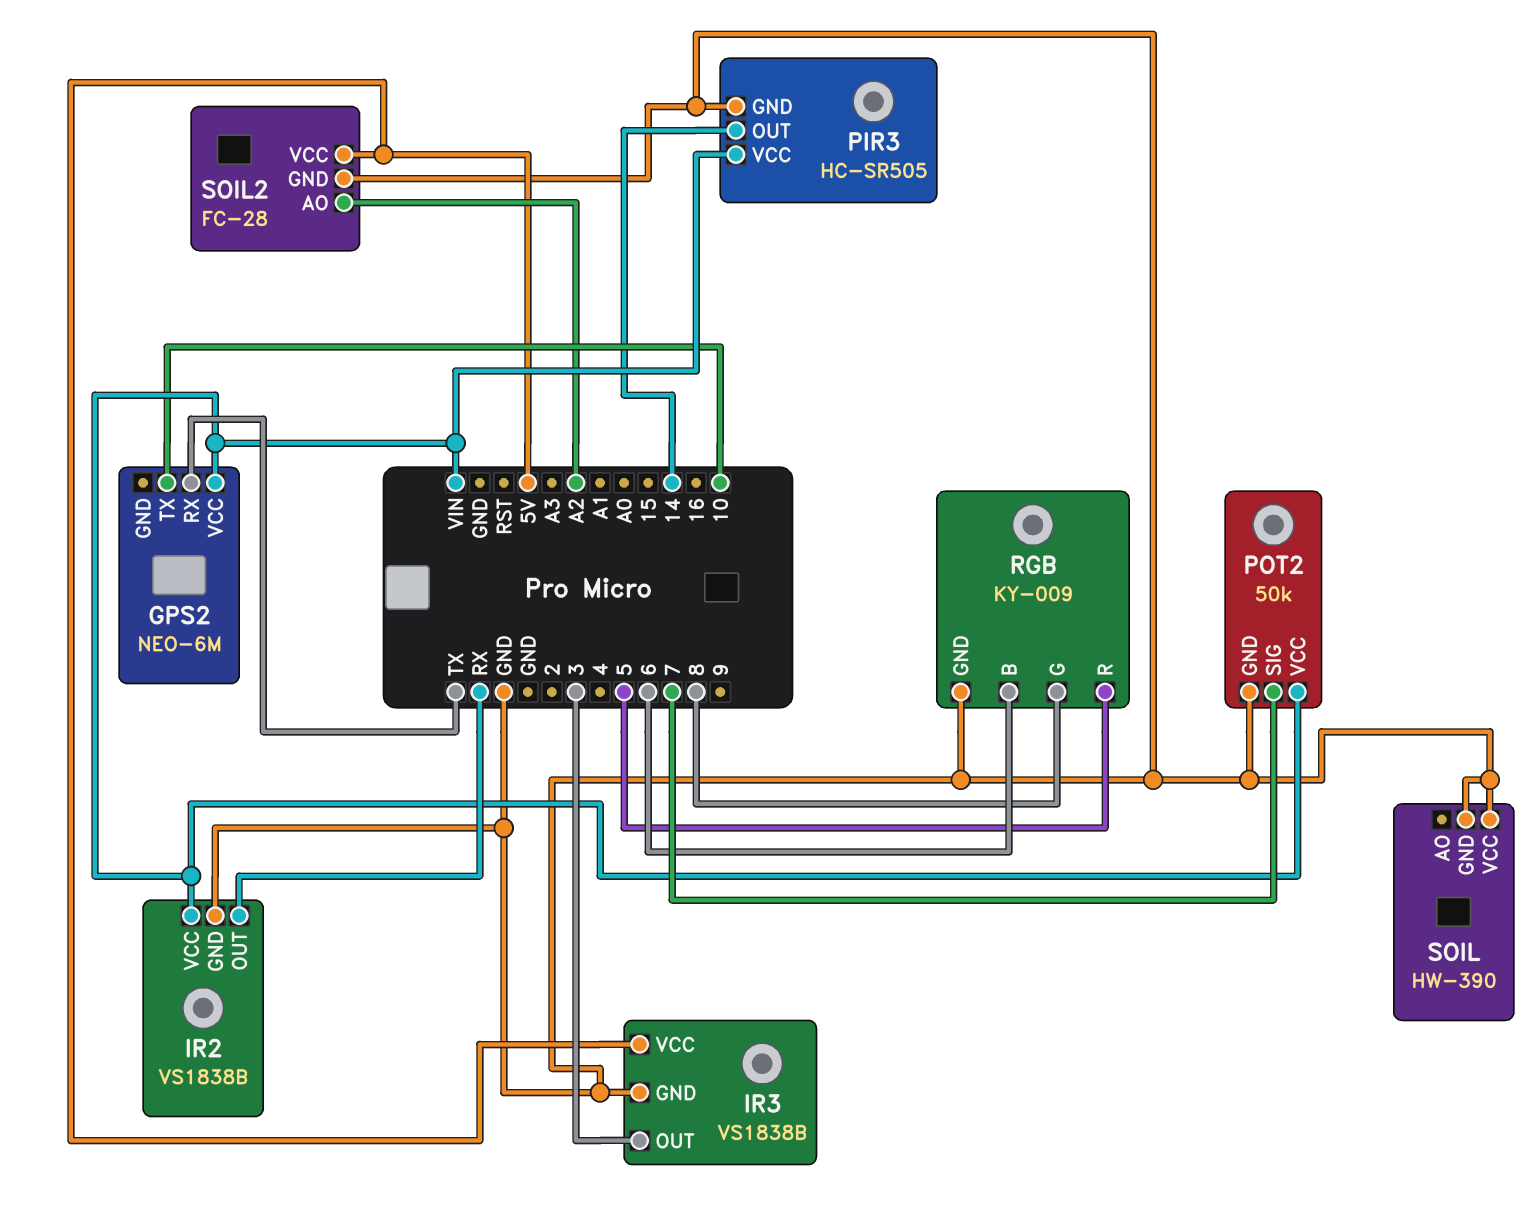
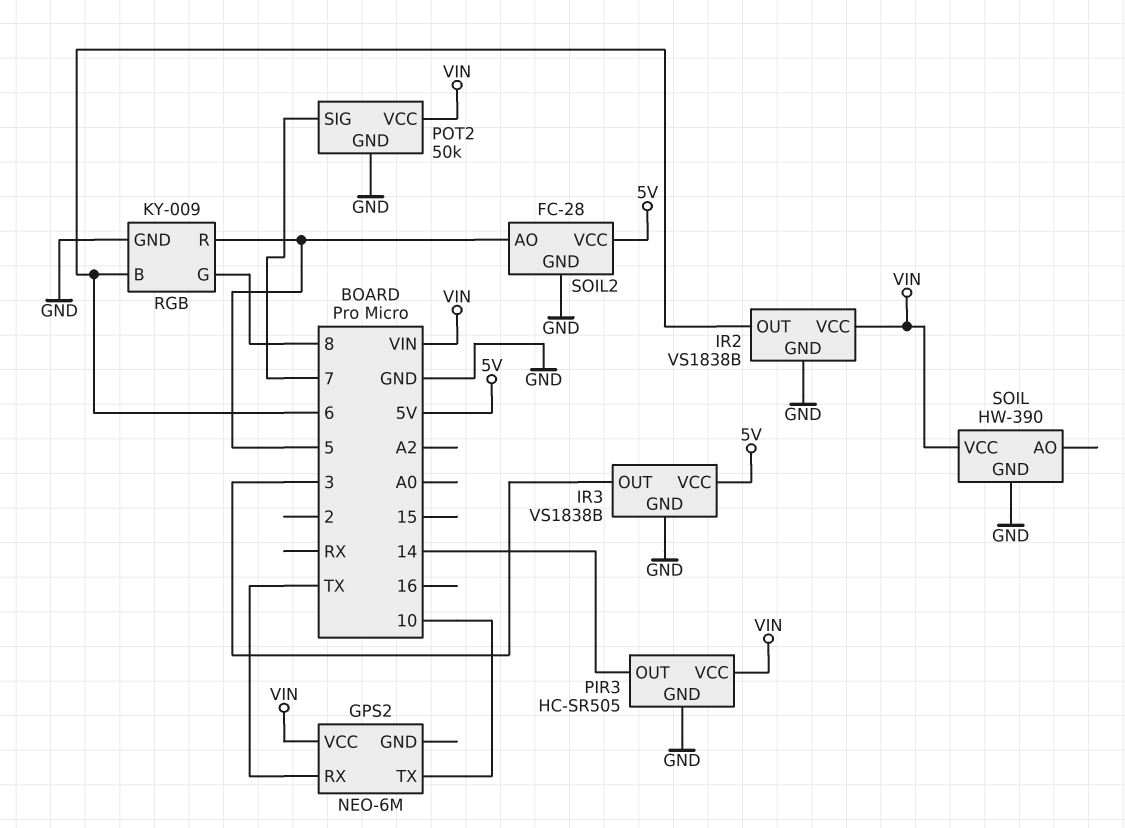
IR2 pin OUT: RX -> 6
SOIL pin VCC: GND -> VIN
SOIL2 pin AO: A2 -> 5

